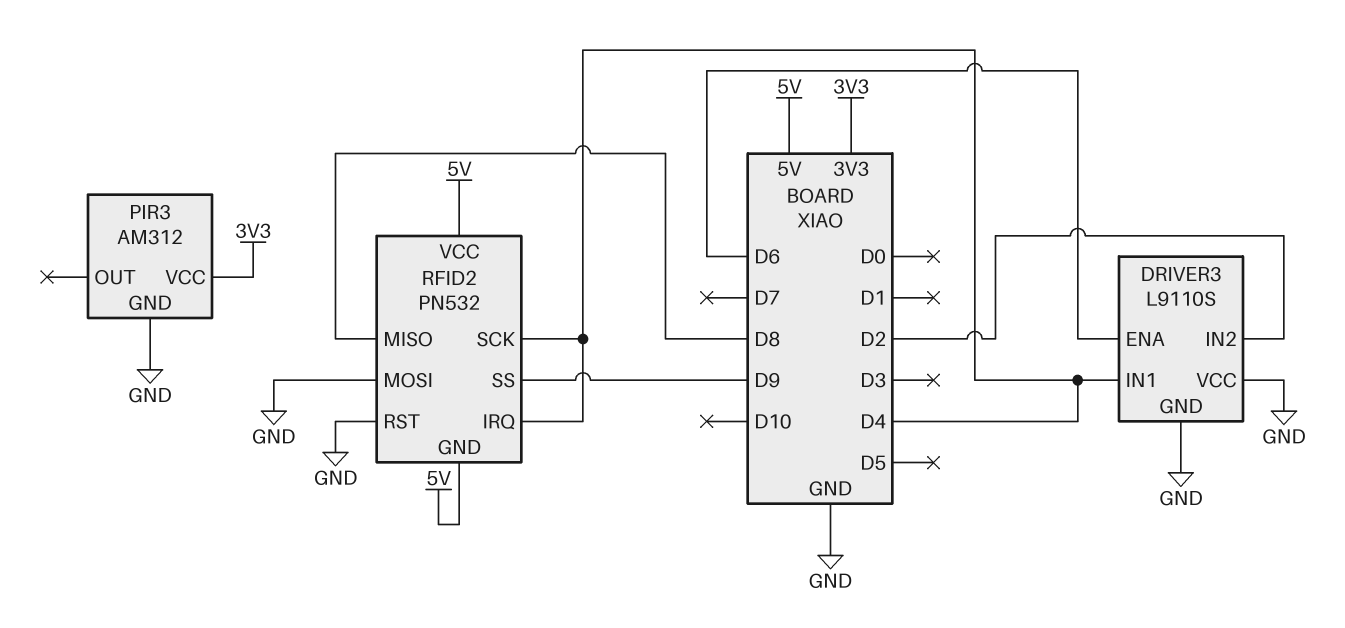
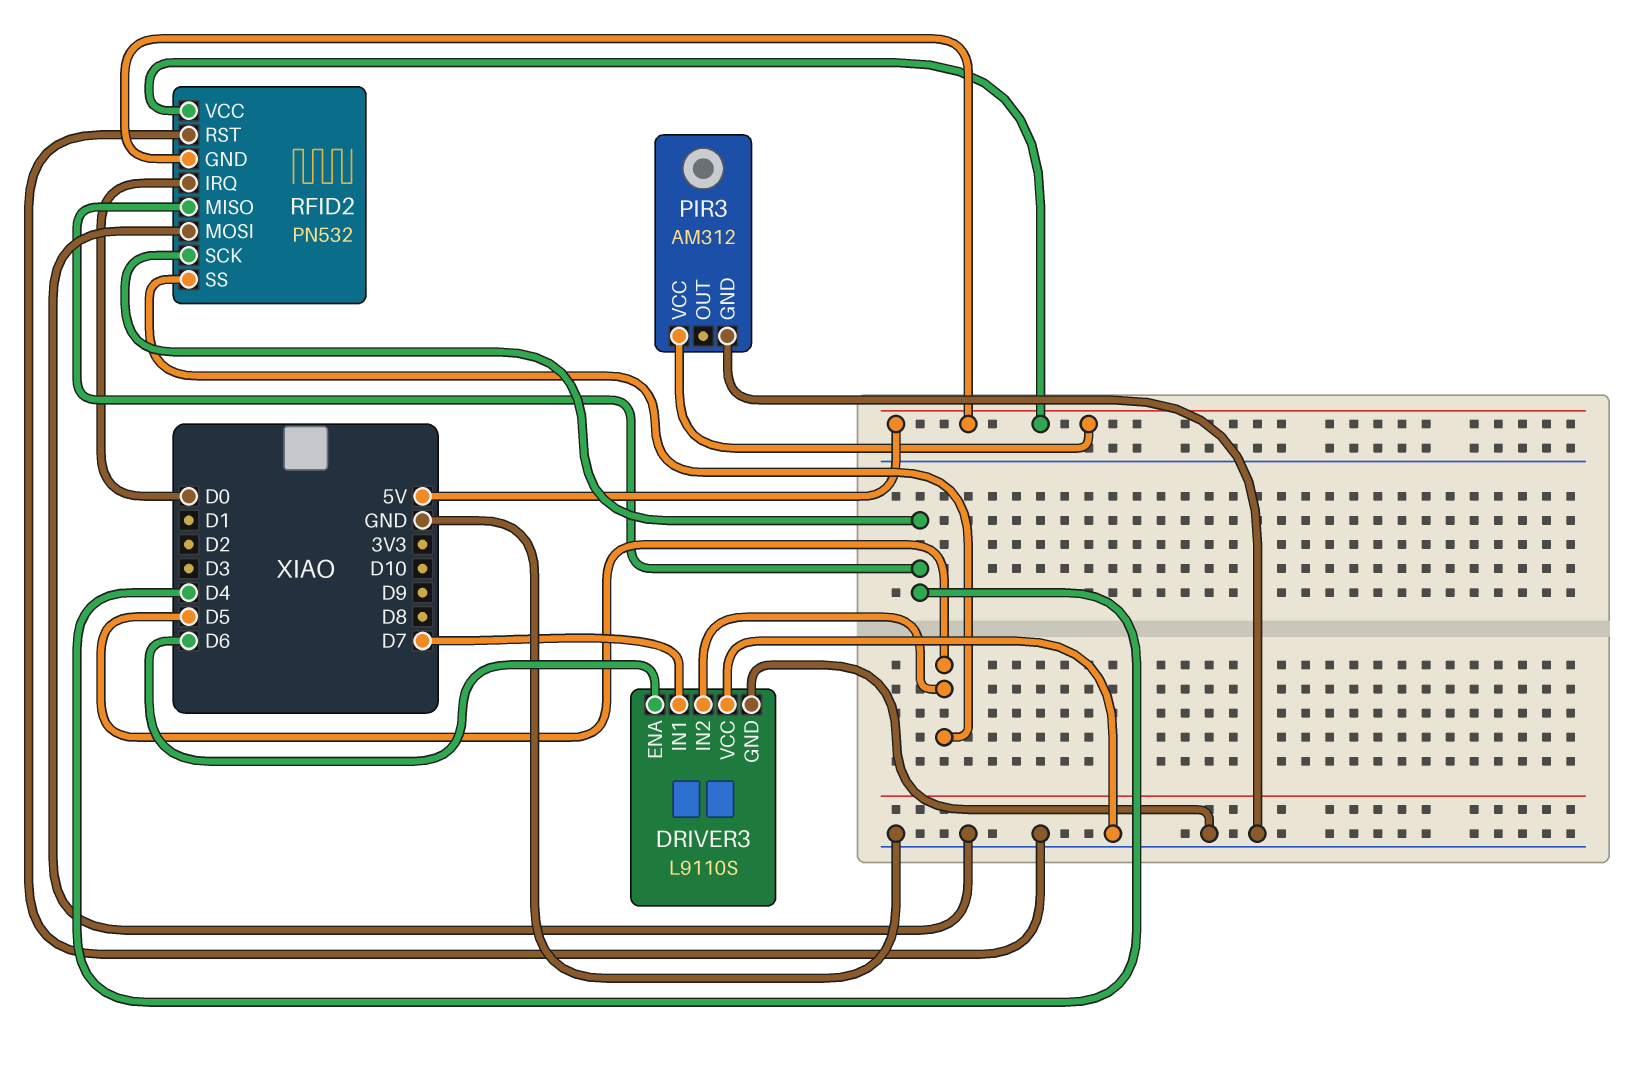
DRIVER3 pin IN1: D4 -> D7
DRIVER3 pin IN2: D2 -> D5
PIR3 pin VCC: 3V3 -> 5V
RFID2 pin IRQ: D4 -> D0
RFID2 pin MISO: D8 -> D4
RFID2 pin SS: D9 -> D5

